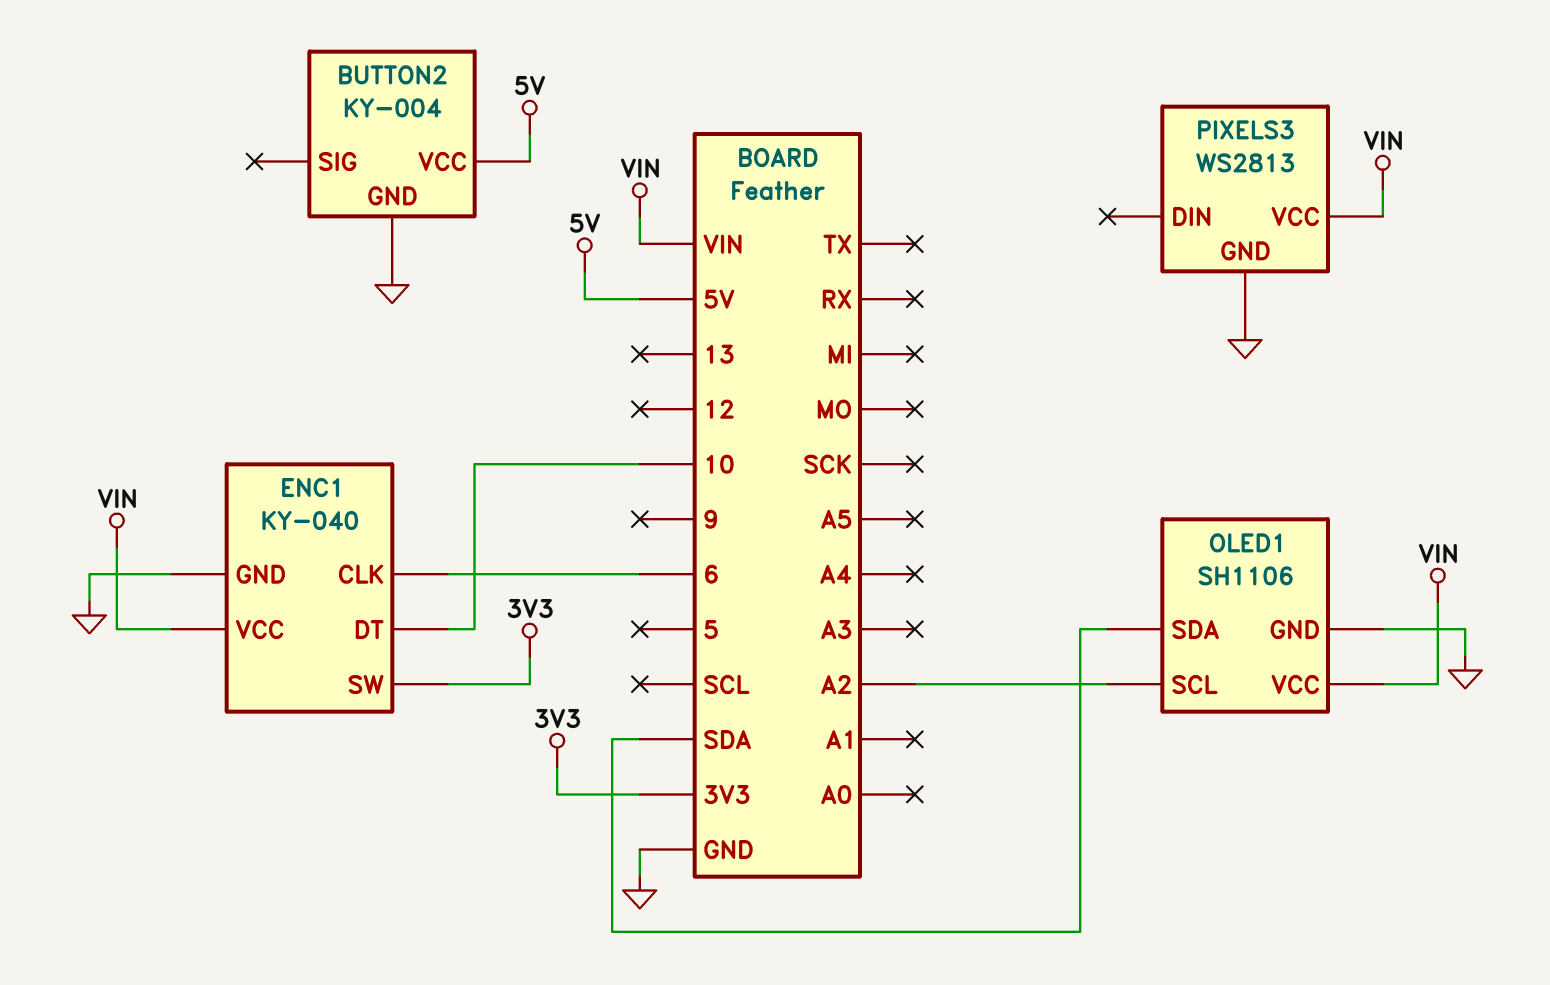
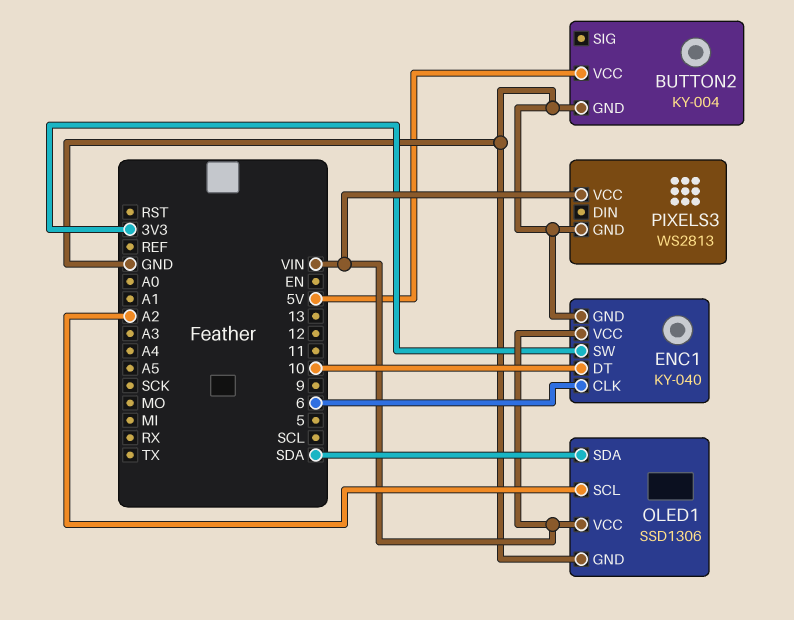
OLED1: SH1106 -> SSD1306

